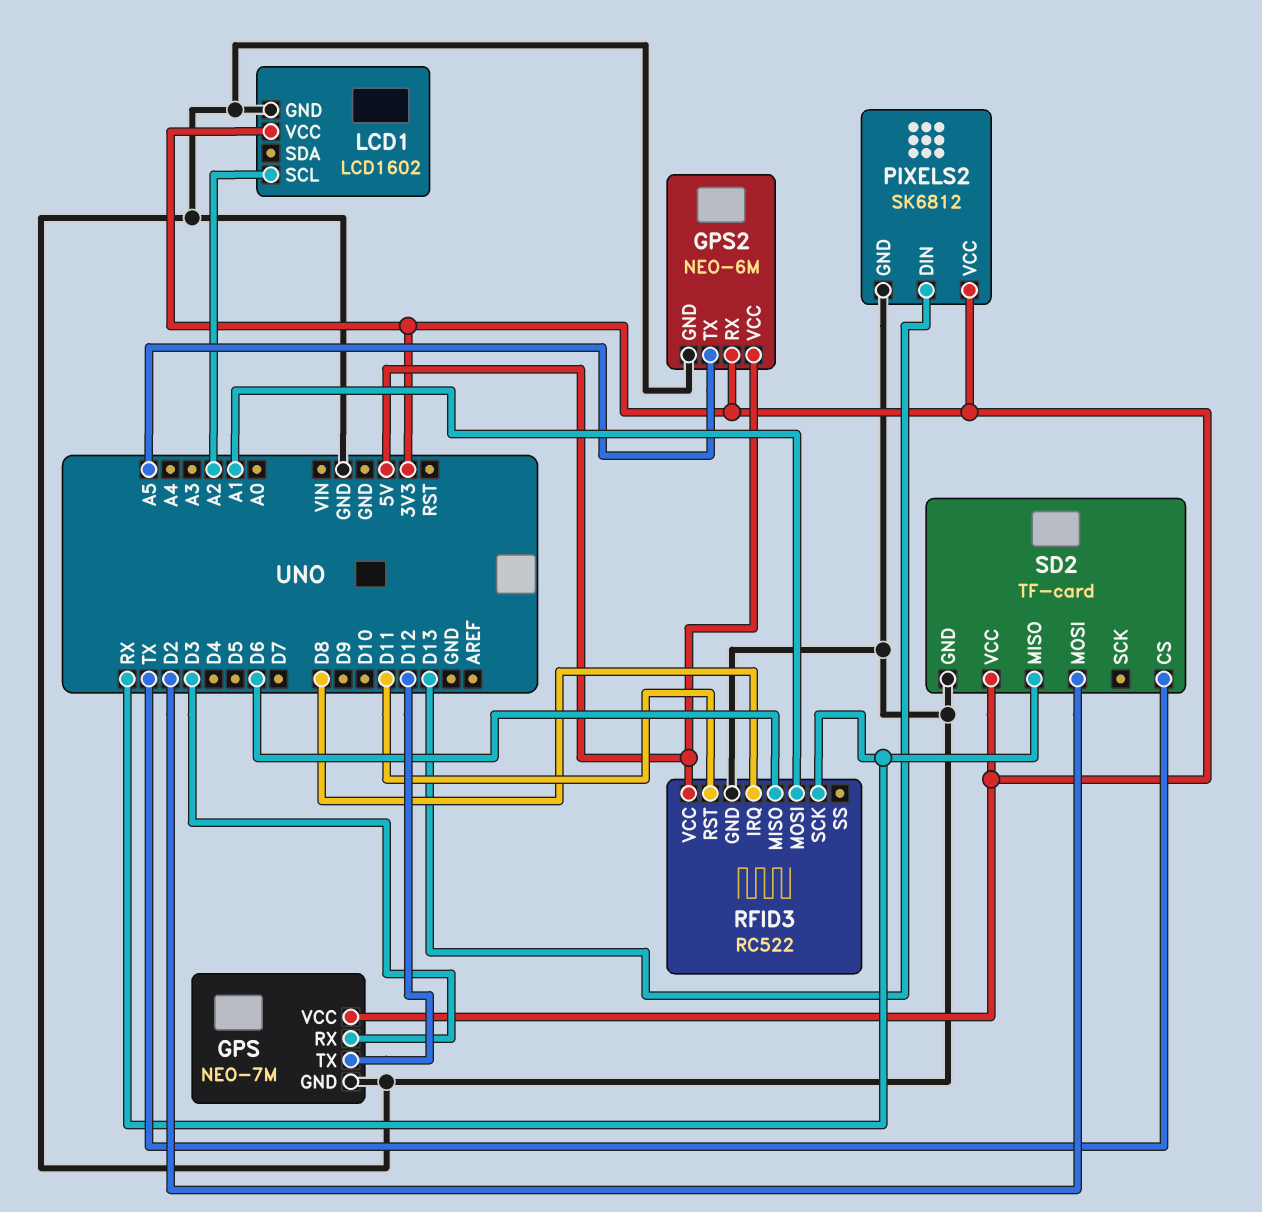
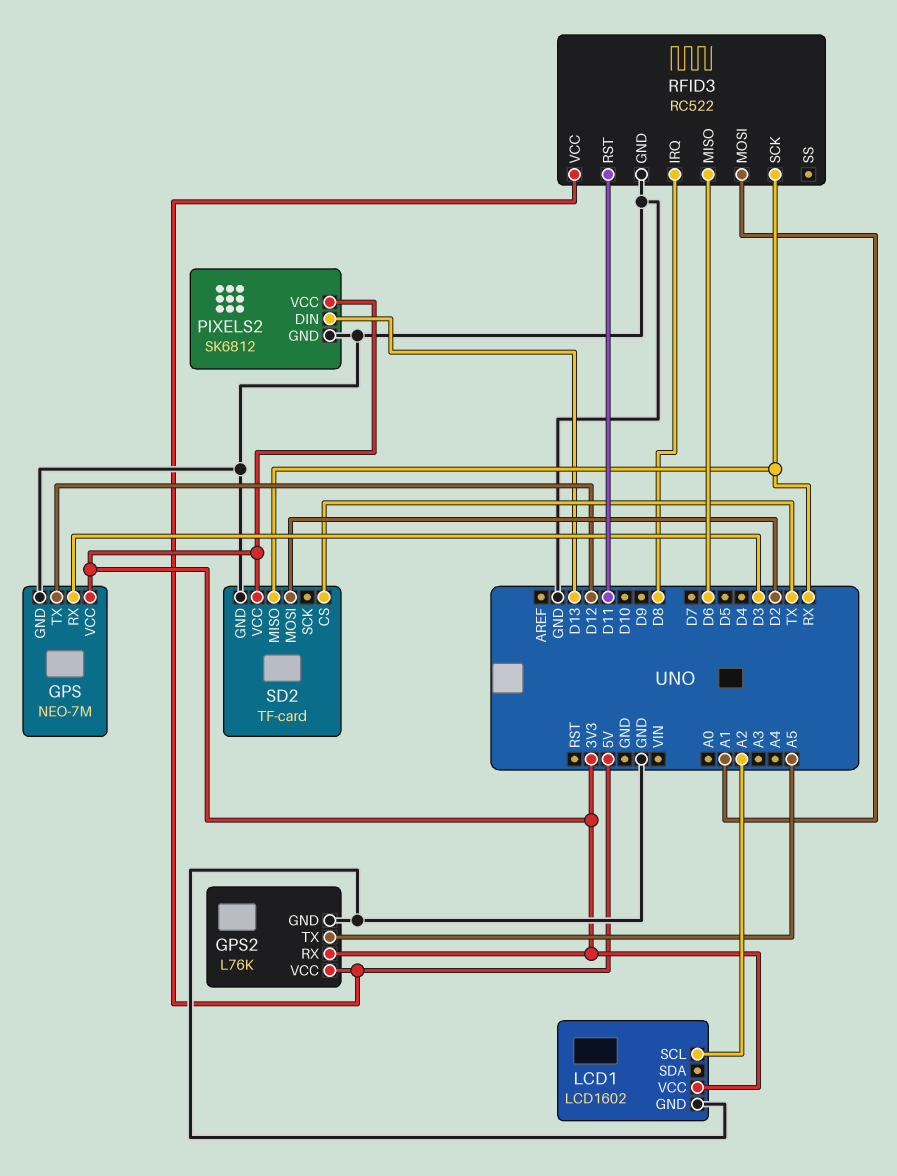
GPS2: NEO-6M -> L76K

